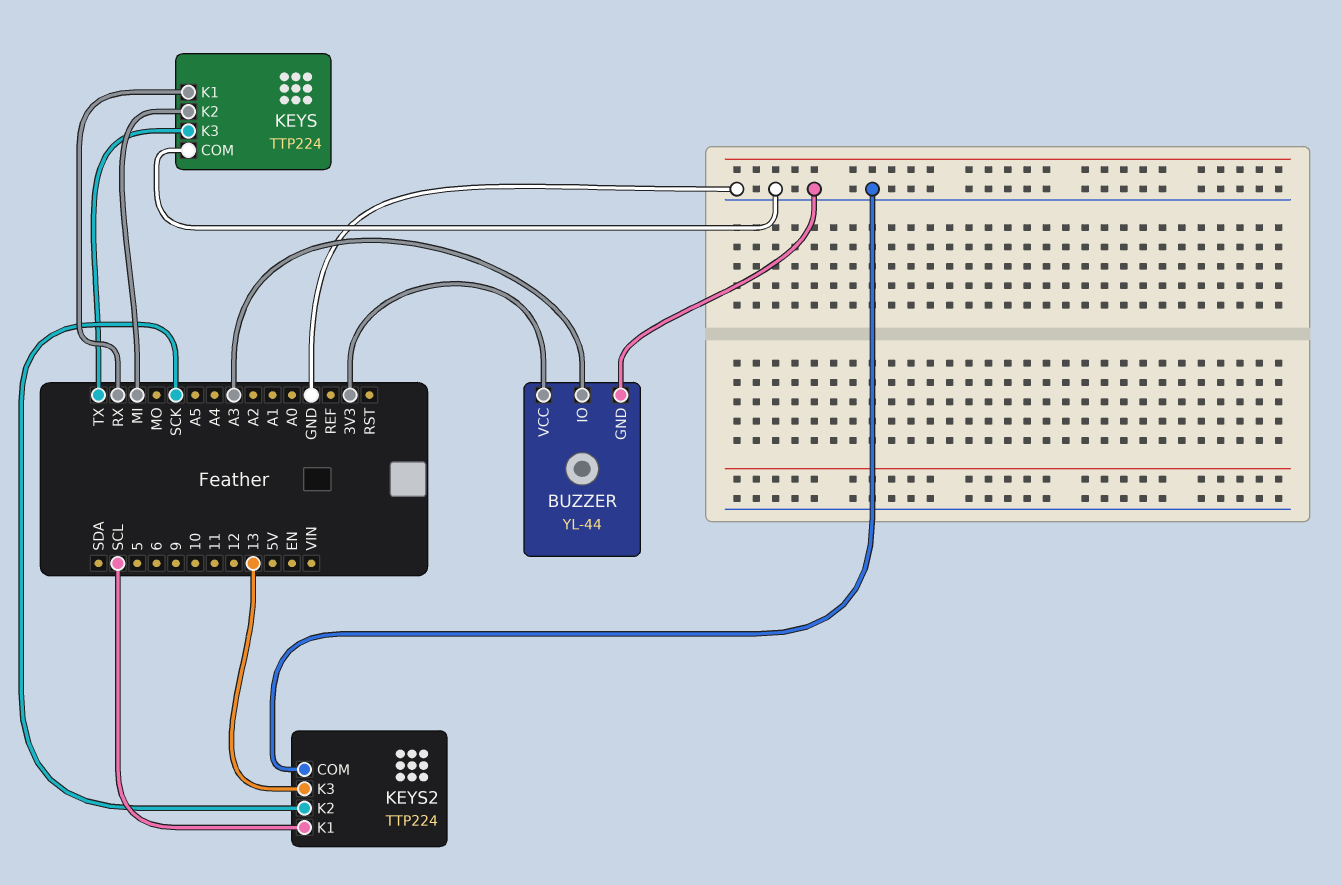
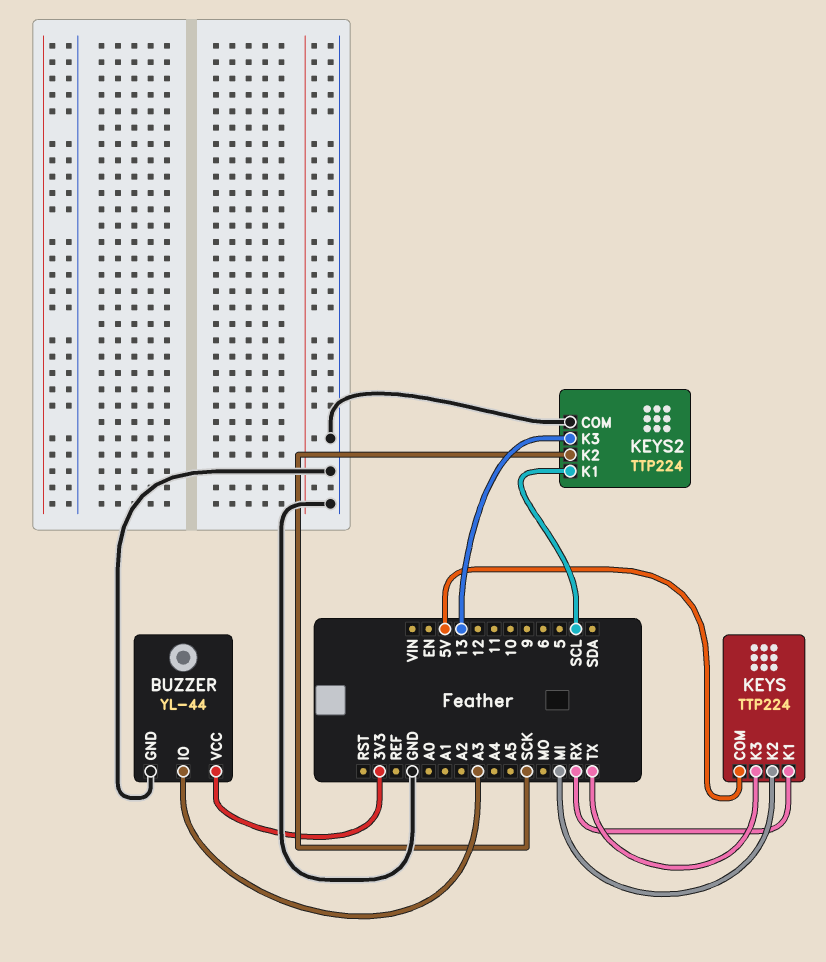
KEYS pin COM: GND -> 5V

